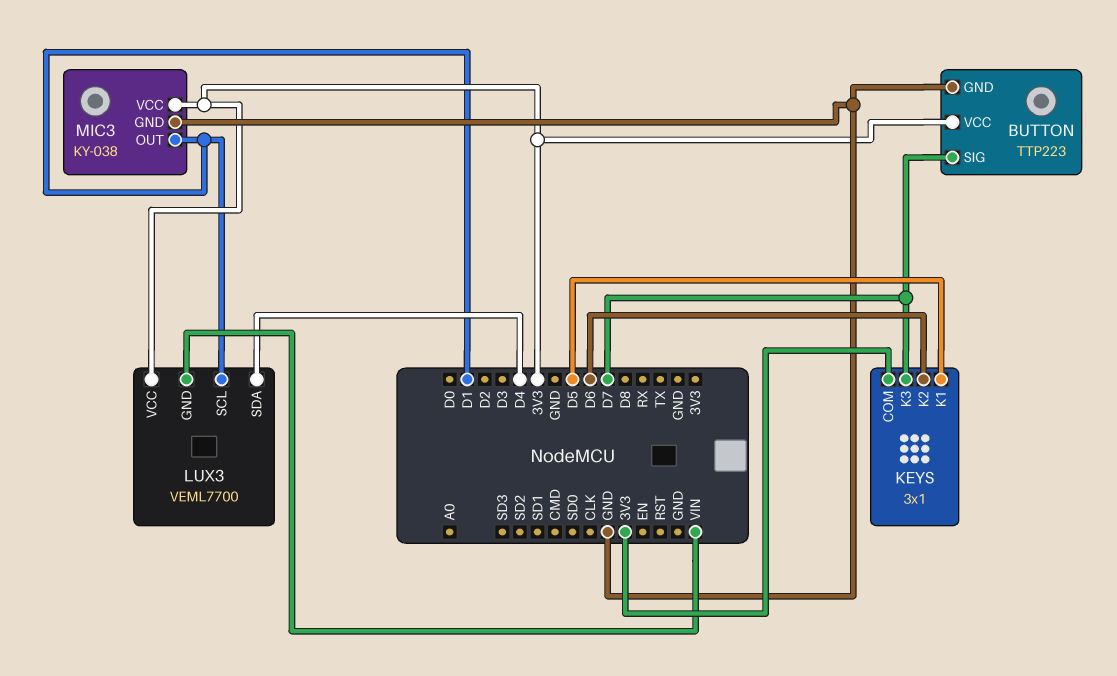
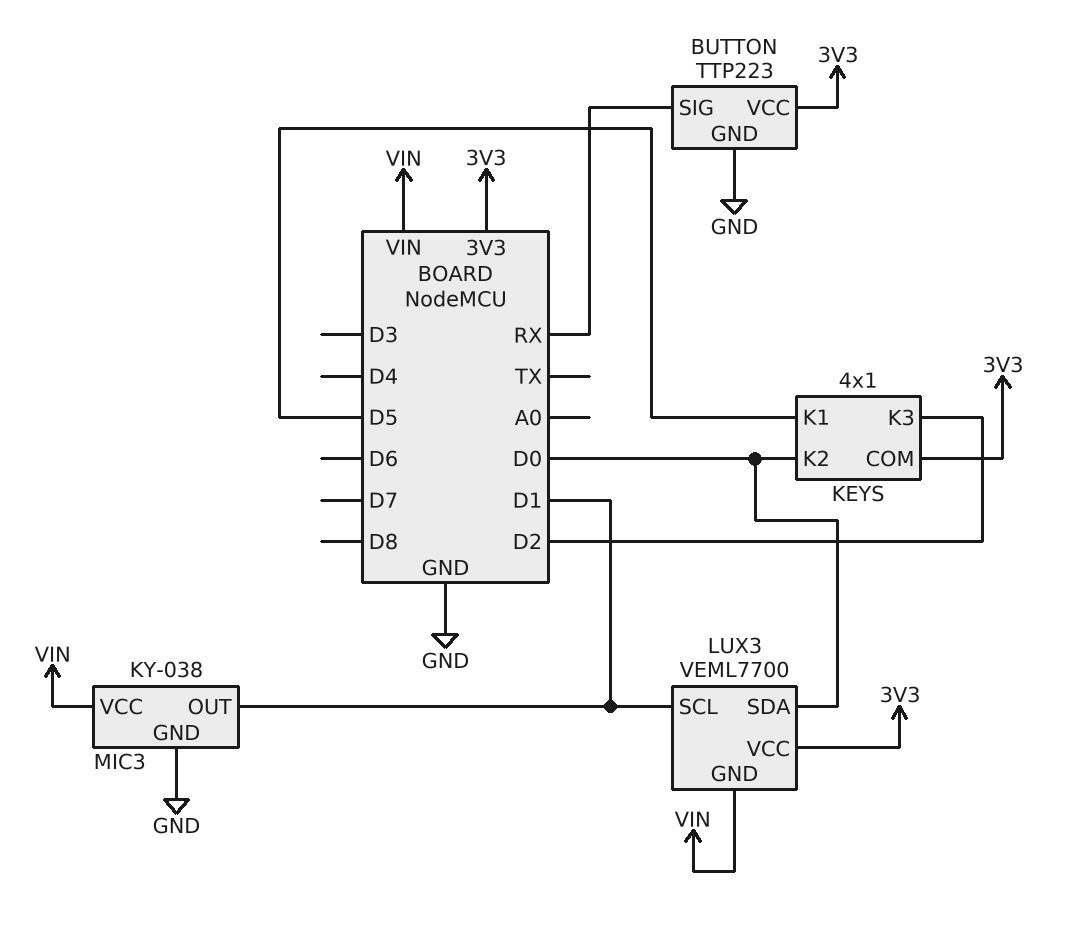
BUTTON pin SIG: D7 -> RX
KEYS: 3x1 -> 4x1
KEYS pin K2: D6 -> D0
KEYS pin K3: D7 -> D2
LUX3 pin SDA: D4 -> D0
MIC3 pin VCC: 3V3 -> VIN

